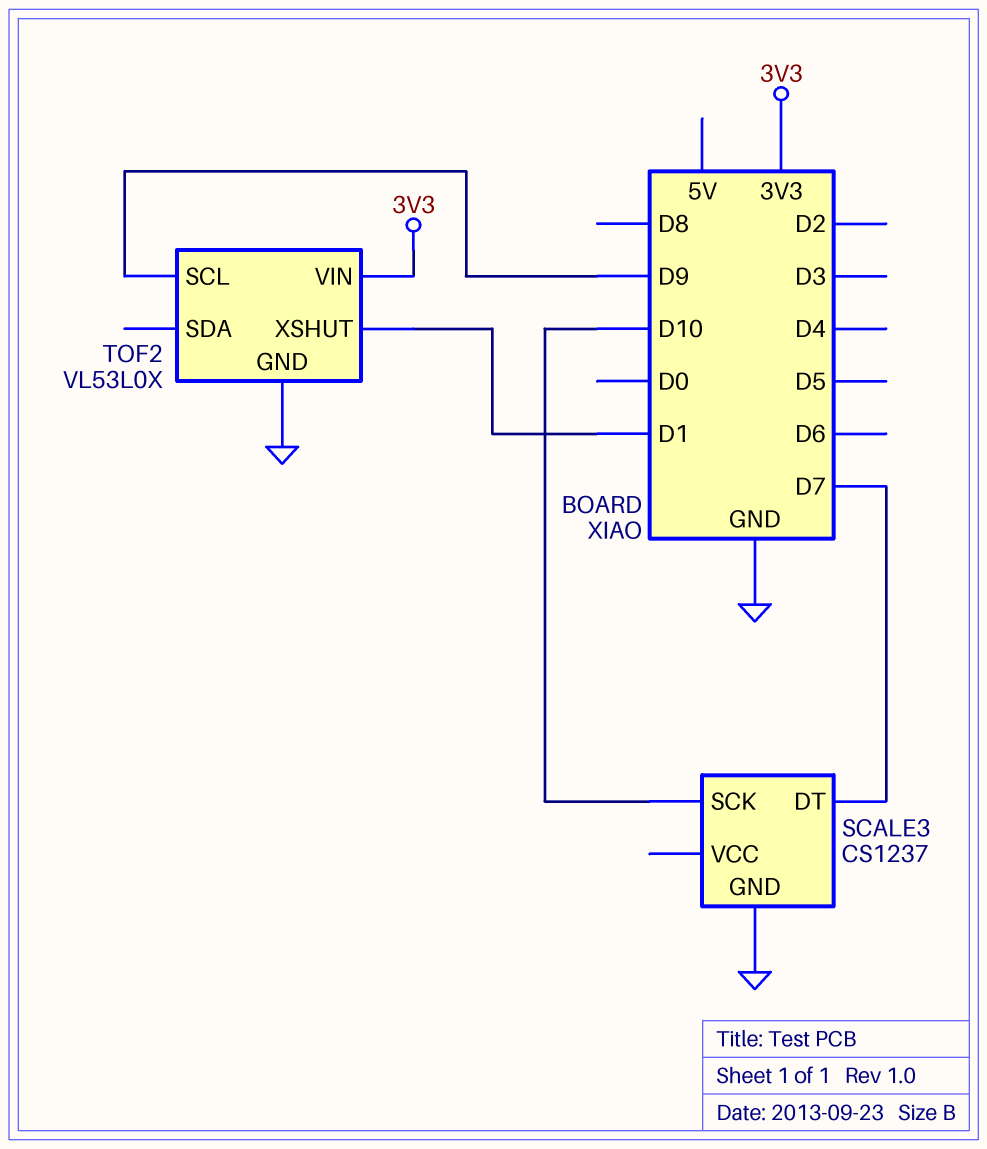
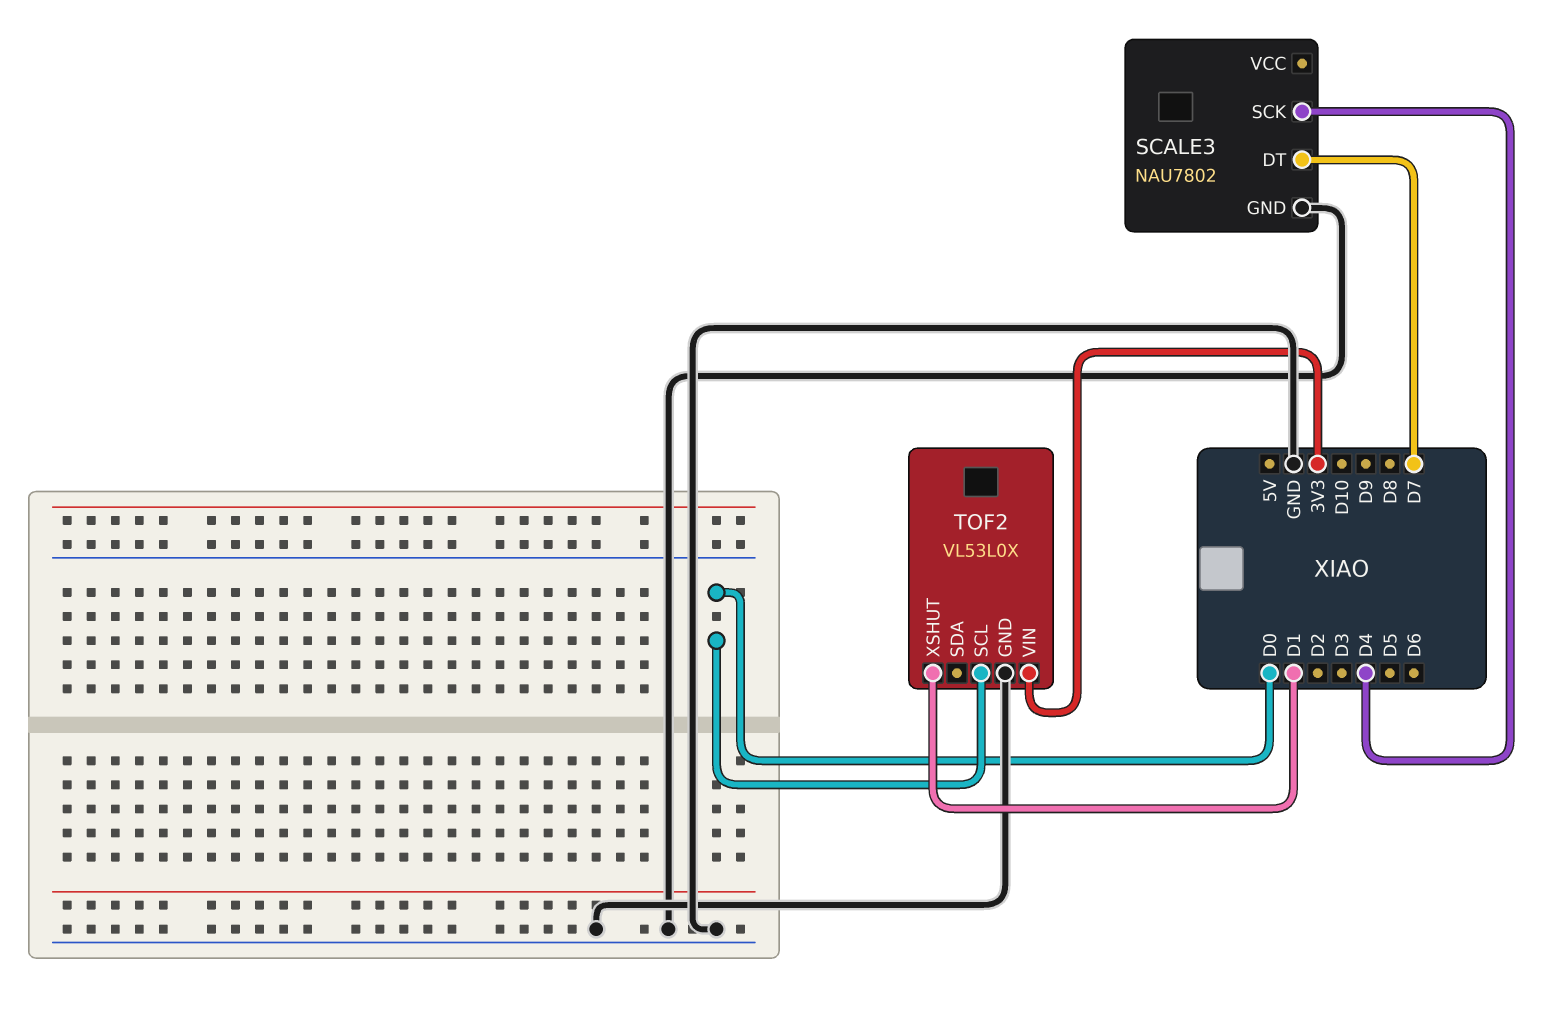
SCALE3: CS1237 -> NAU7802
SCALE3 pin SCK: D10 -> D4
TOF2 pin SCL: D9 -> D0

